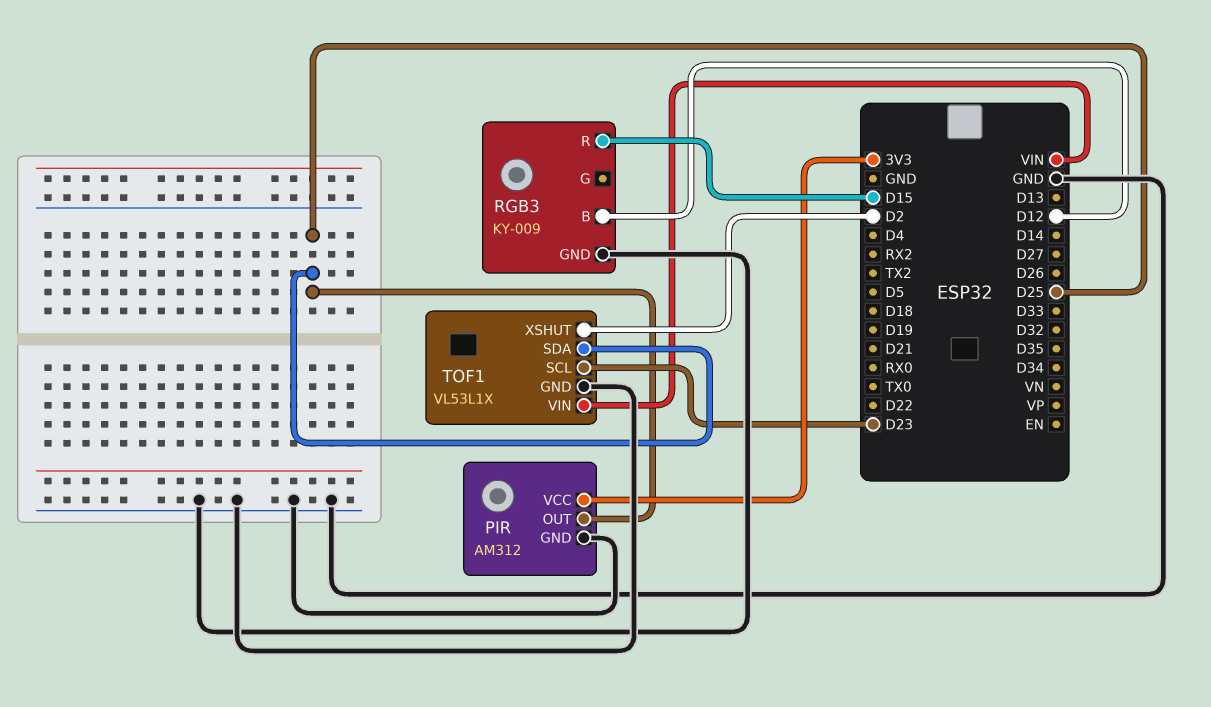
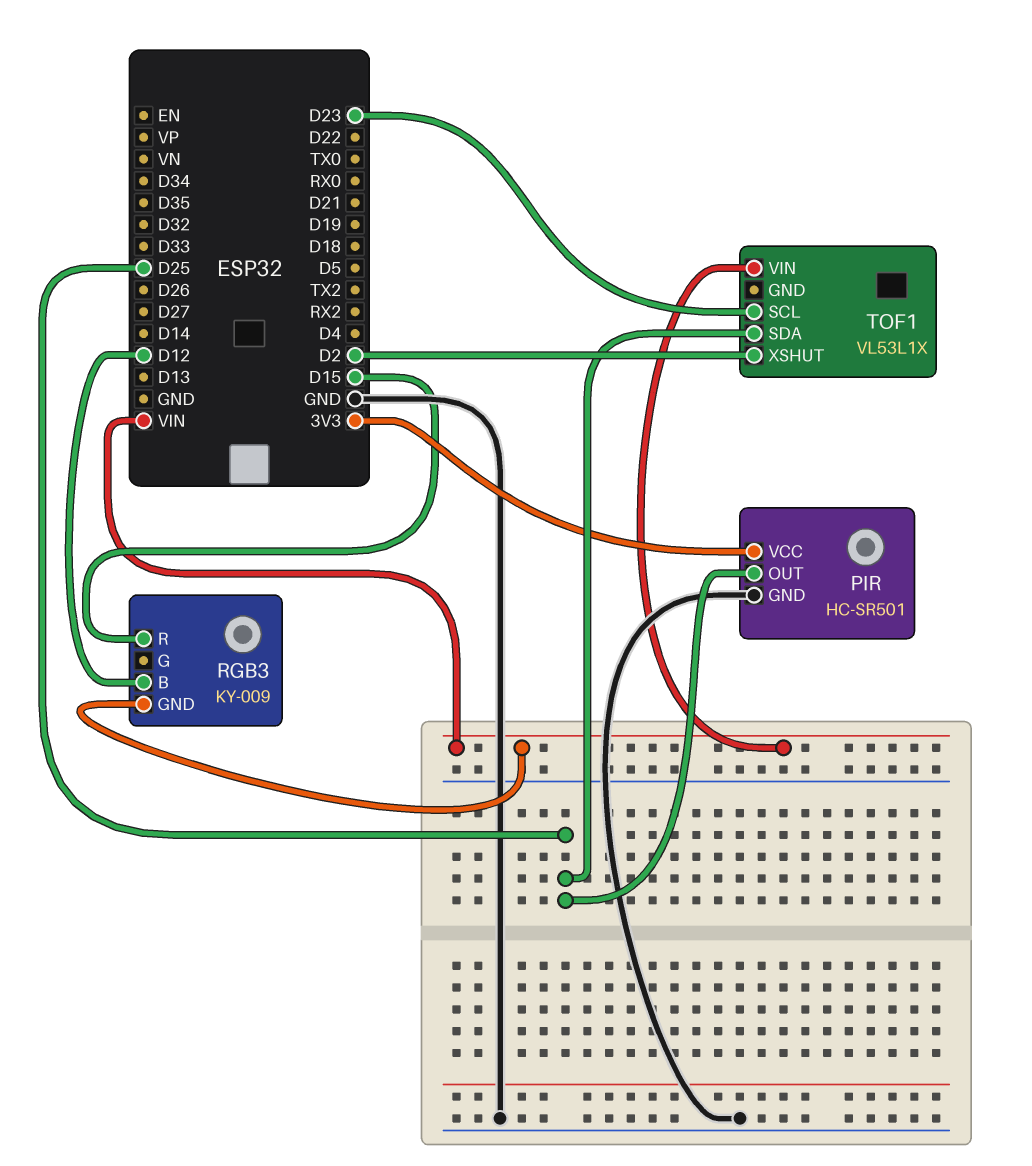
PIR: AM312 -> HC-SR501
RGB3 pin GND: GND -> VIN
TOF1 pin GND: GND -> none

